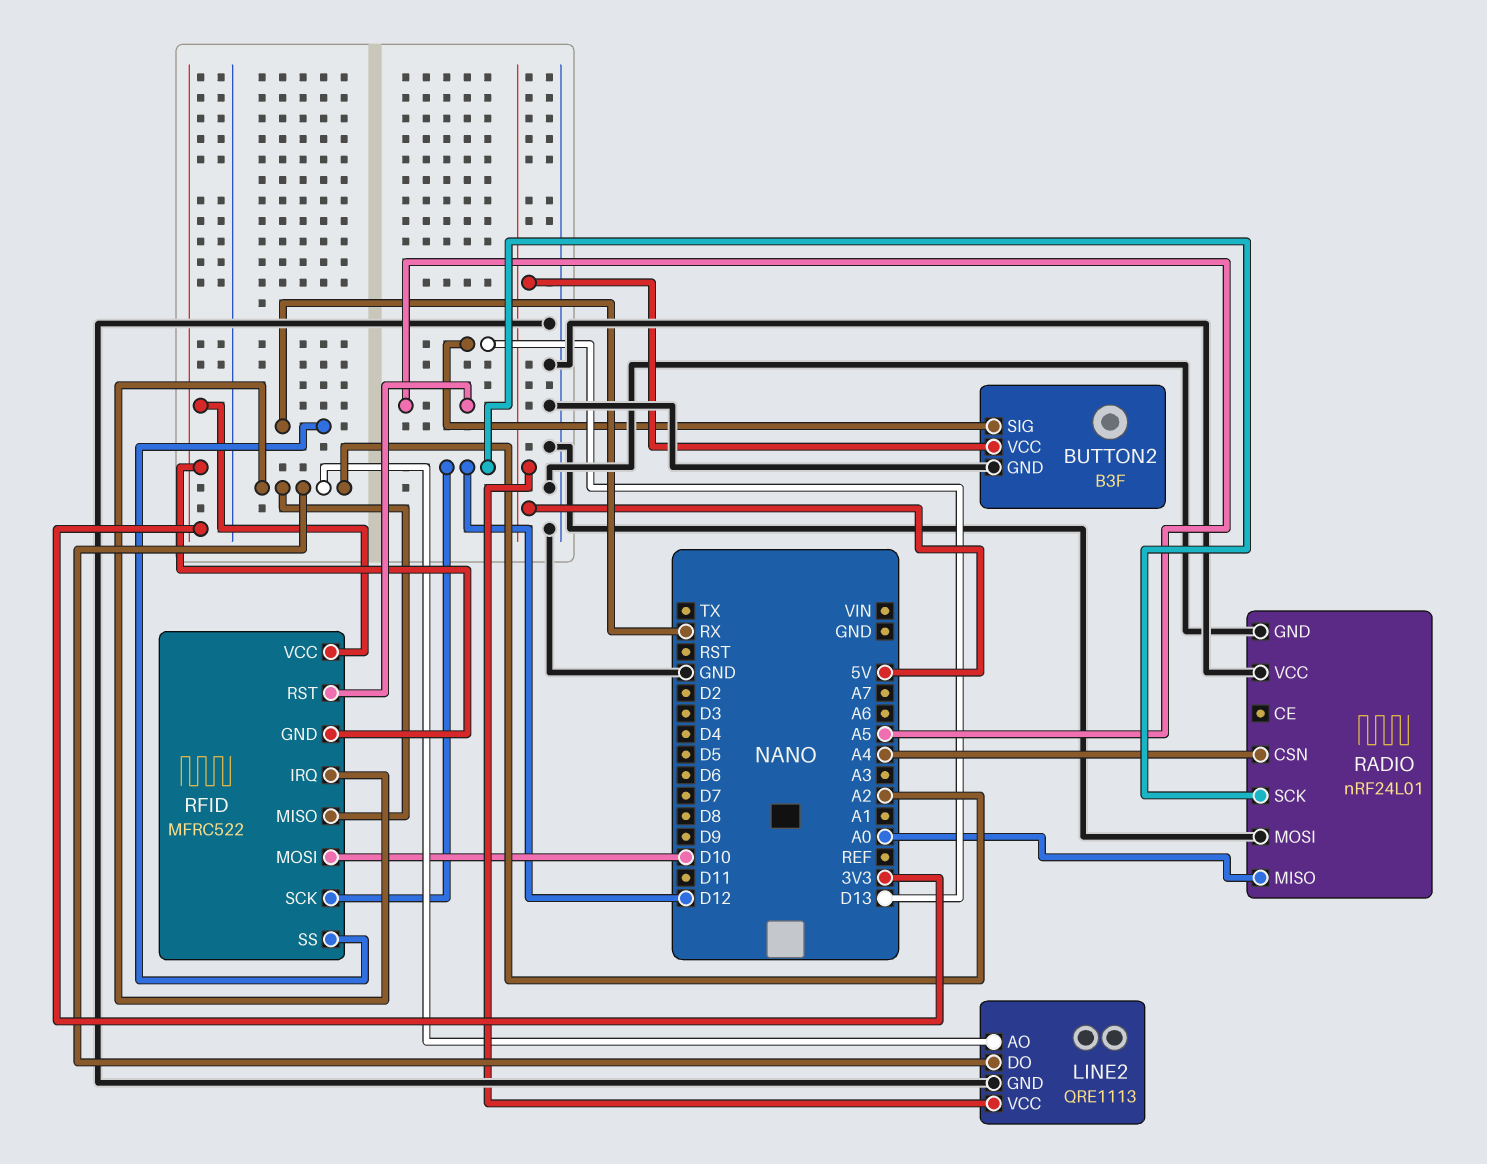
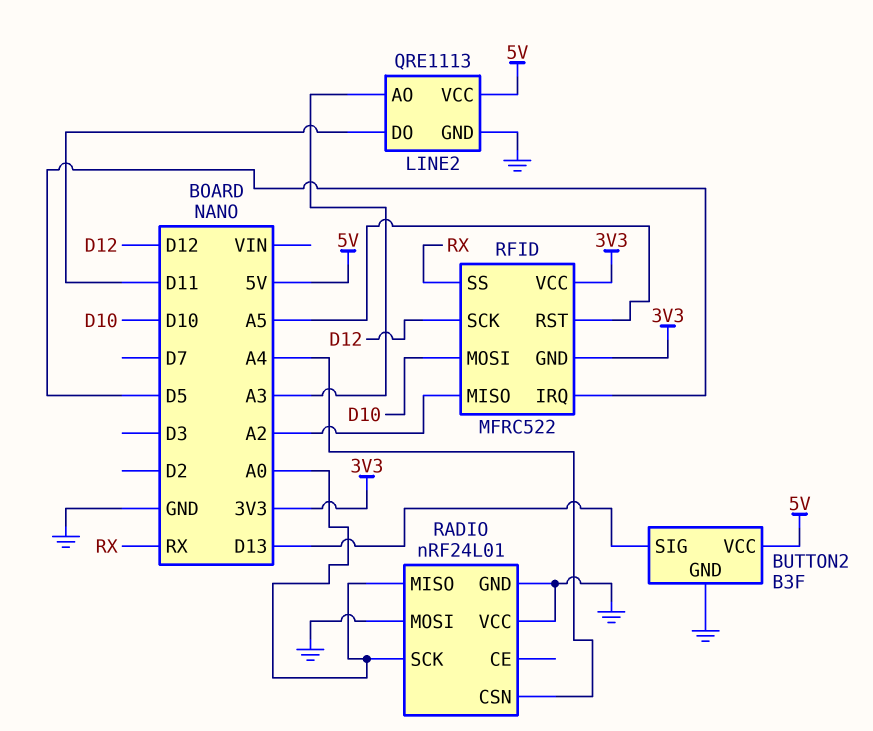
LINE2 pin AO: A2 -> A3
LINE2 pin DO: A2 -> D11
RADIO pin SCK: D12 -> A0
RFID pin IRQ: A2 -> D5

